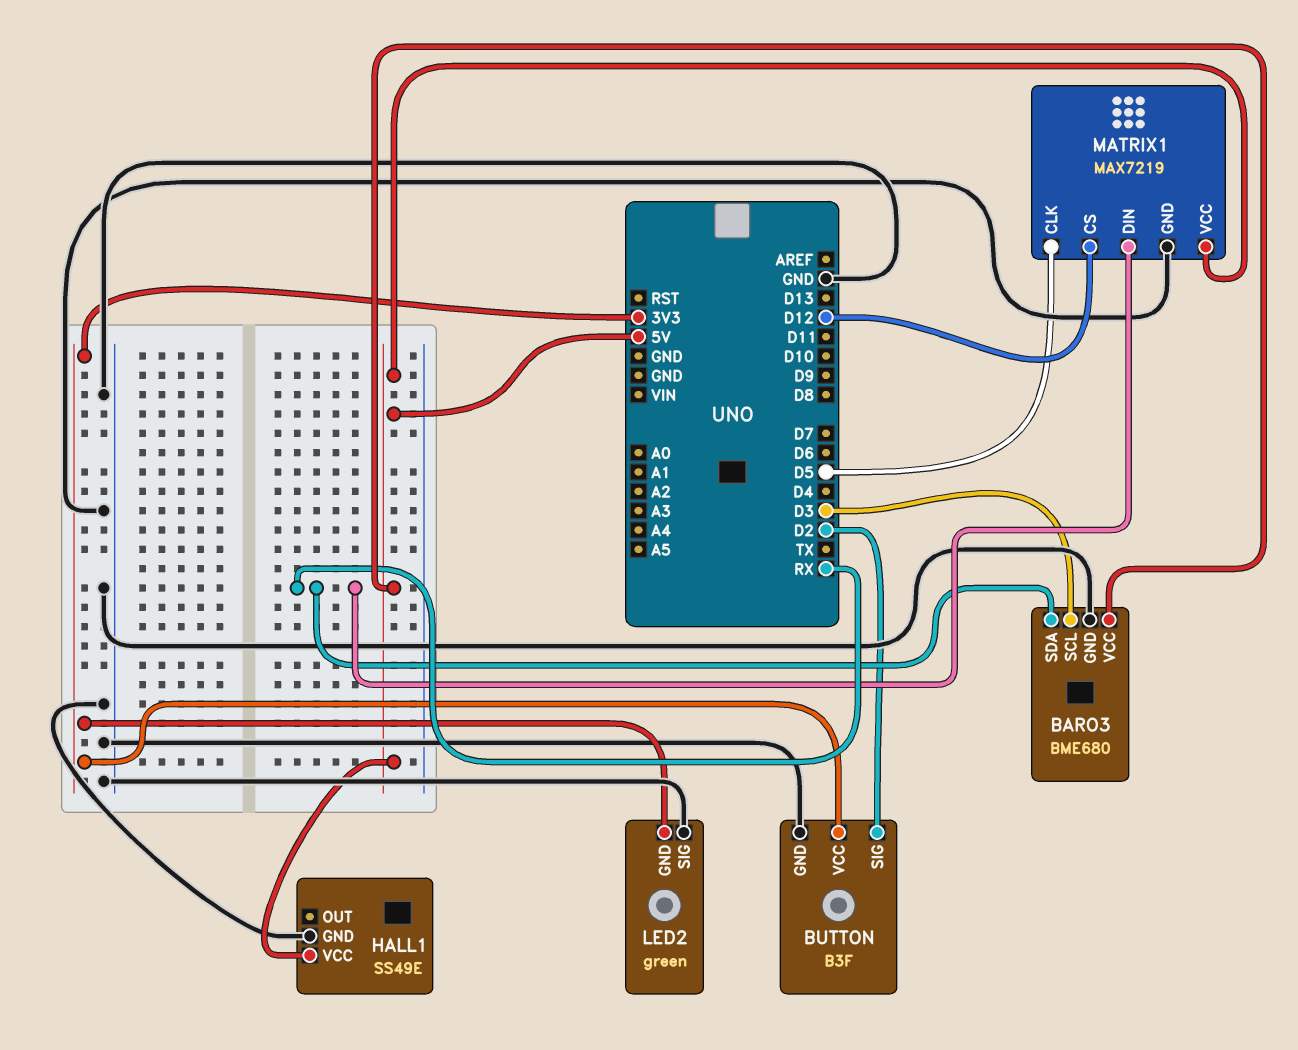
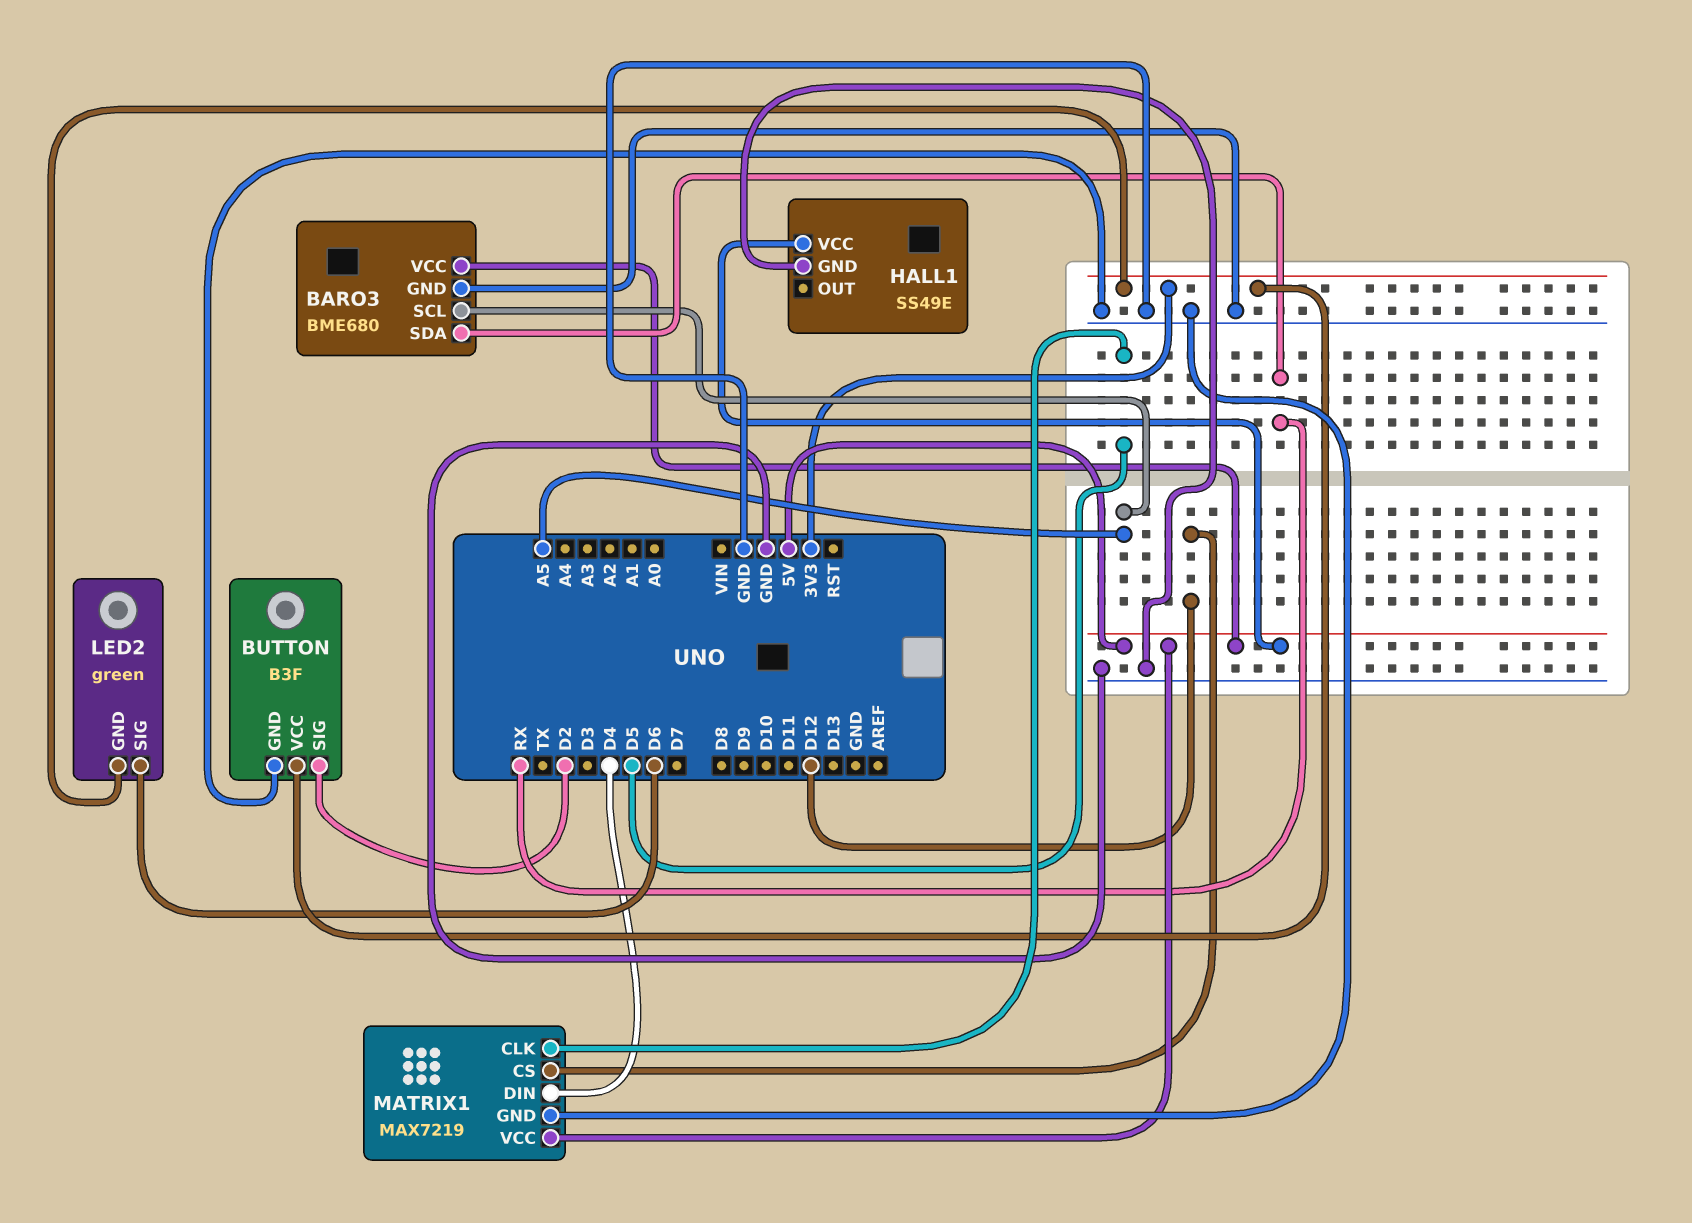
BARO3 pin SCL: D3 -> A5
LED2 pin SIG: GND -> D6
MATRIX1 pin DIN: RX -> D4

